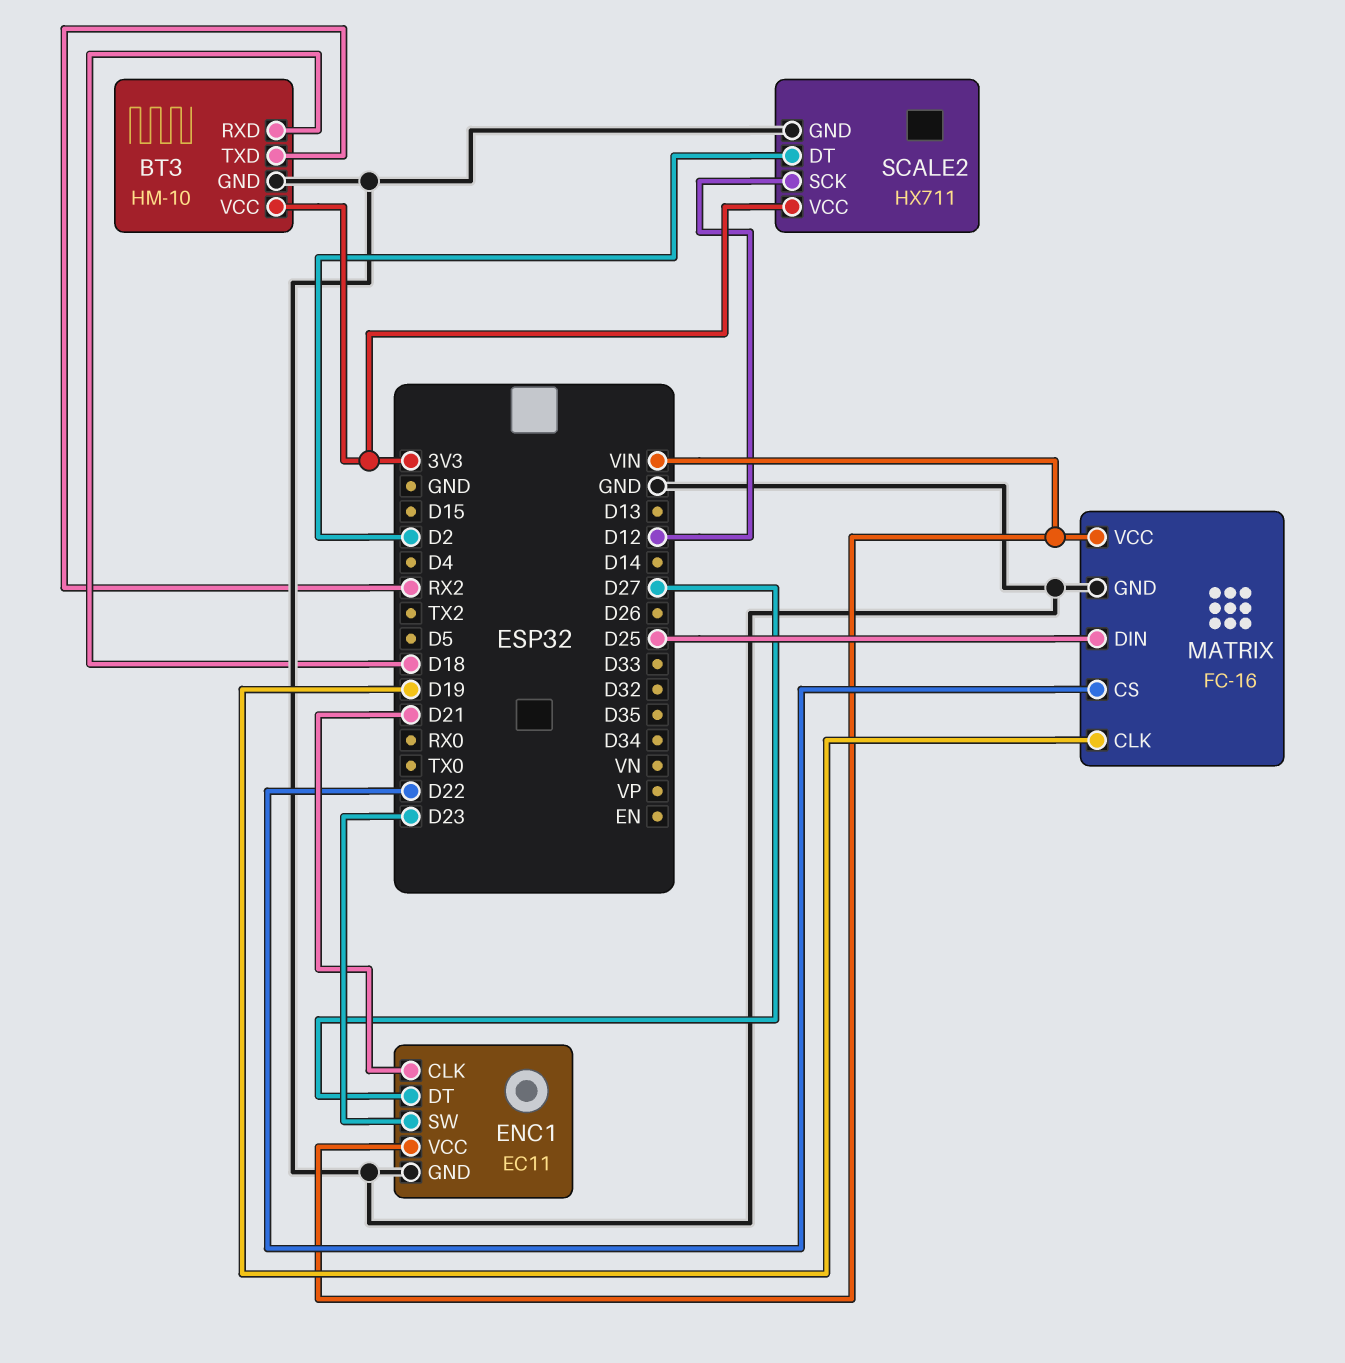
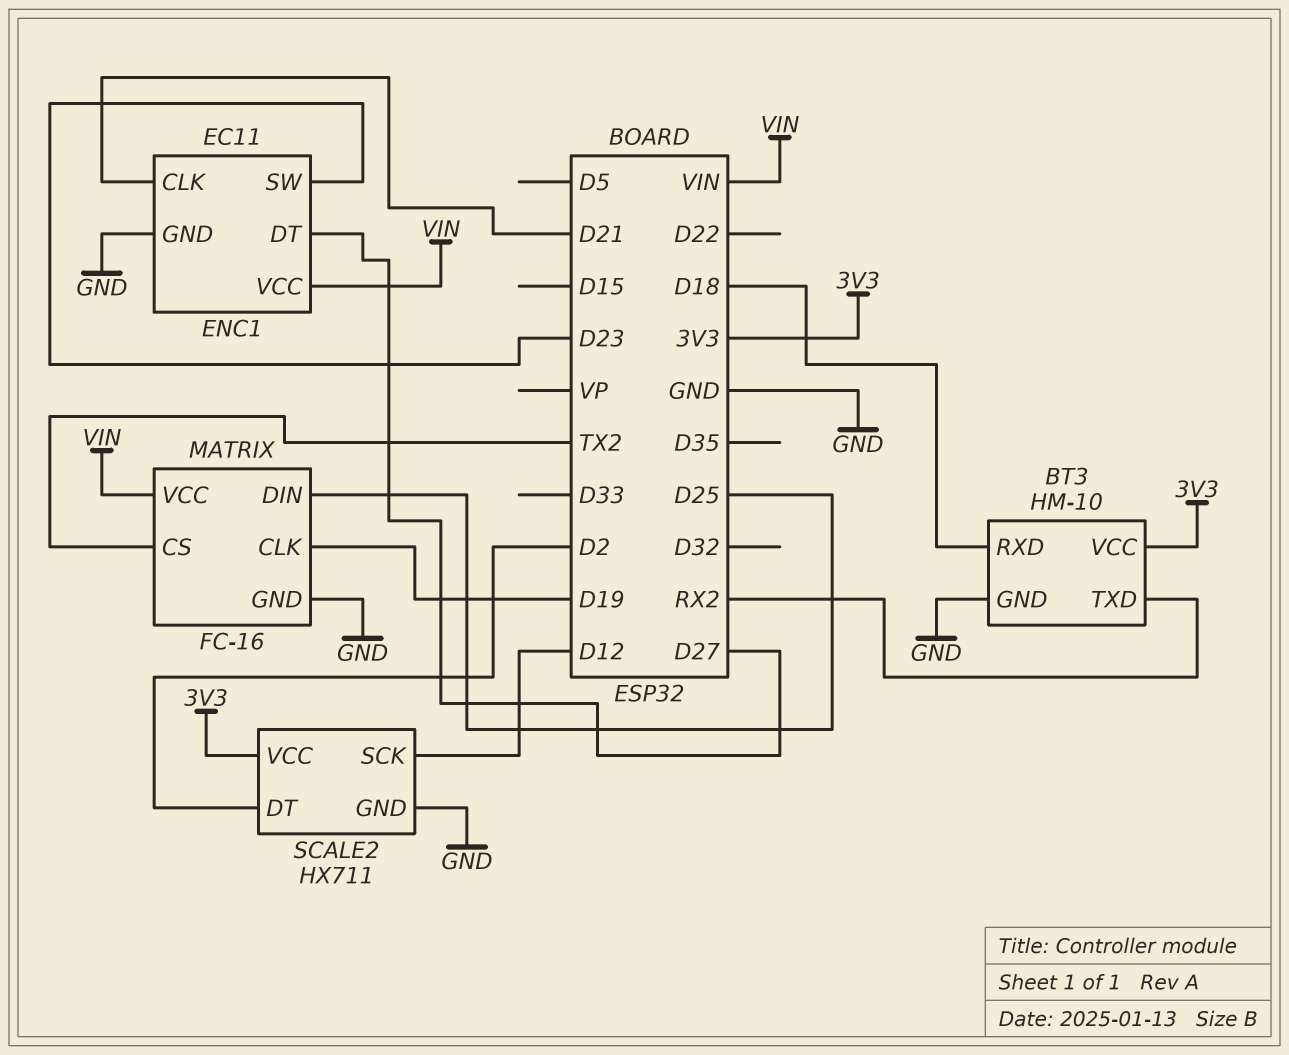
MATRIX pin CS: D22 -> TX2

